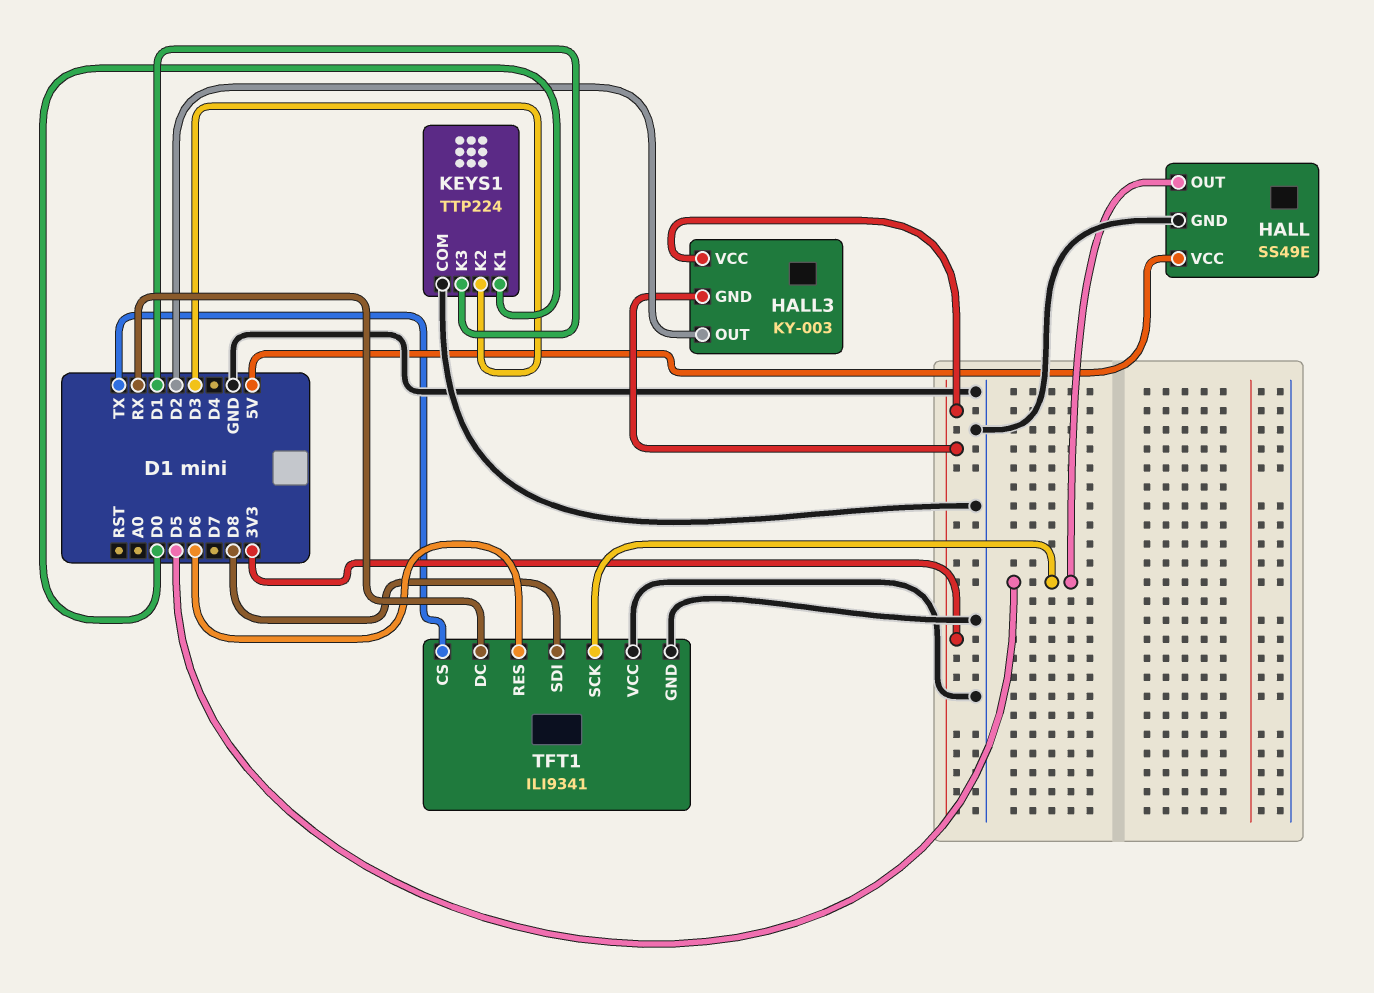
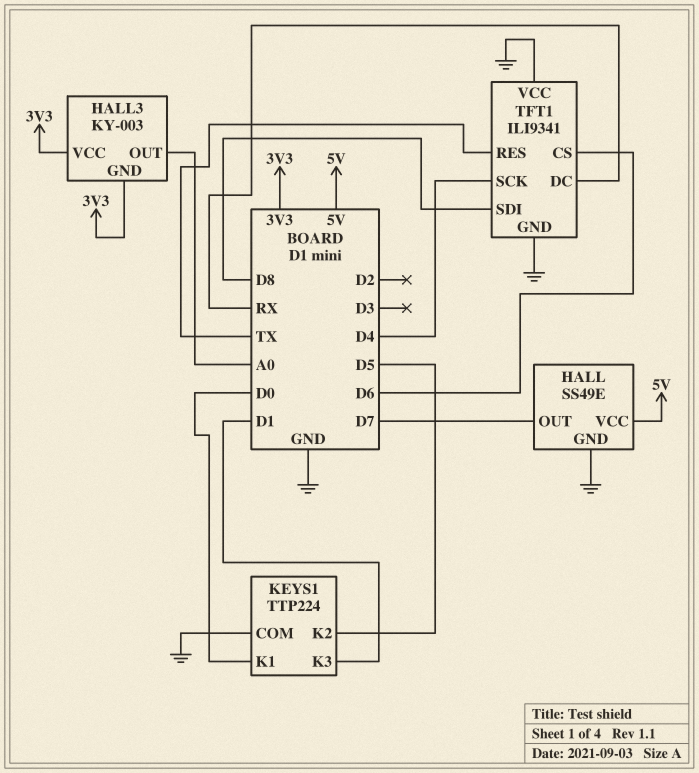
HALL pin OUT: D5 -> D7
HALL3 pin OUT: D2 -> A0
KEYS1 pin K2: D3 -> D5
TFT1 pin CS: TX -> D6
TFT1 pin RES: D6 -> TX
TFT1 pin SCK: D5 -> D4

